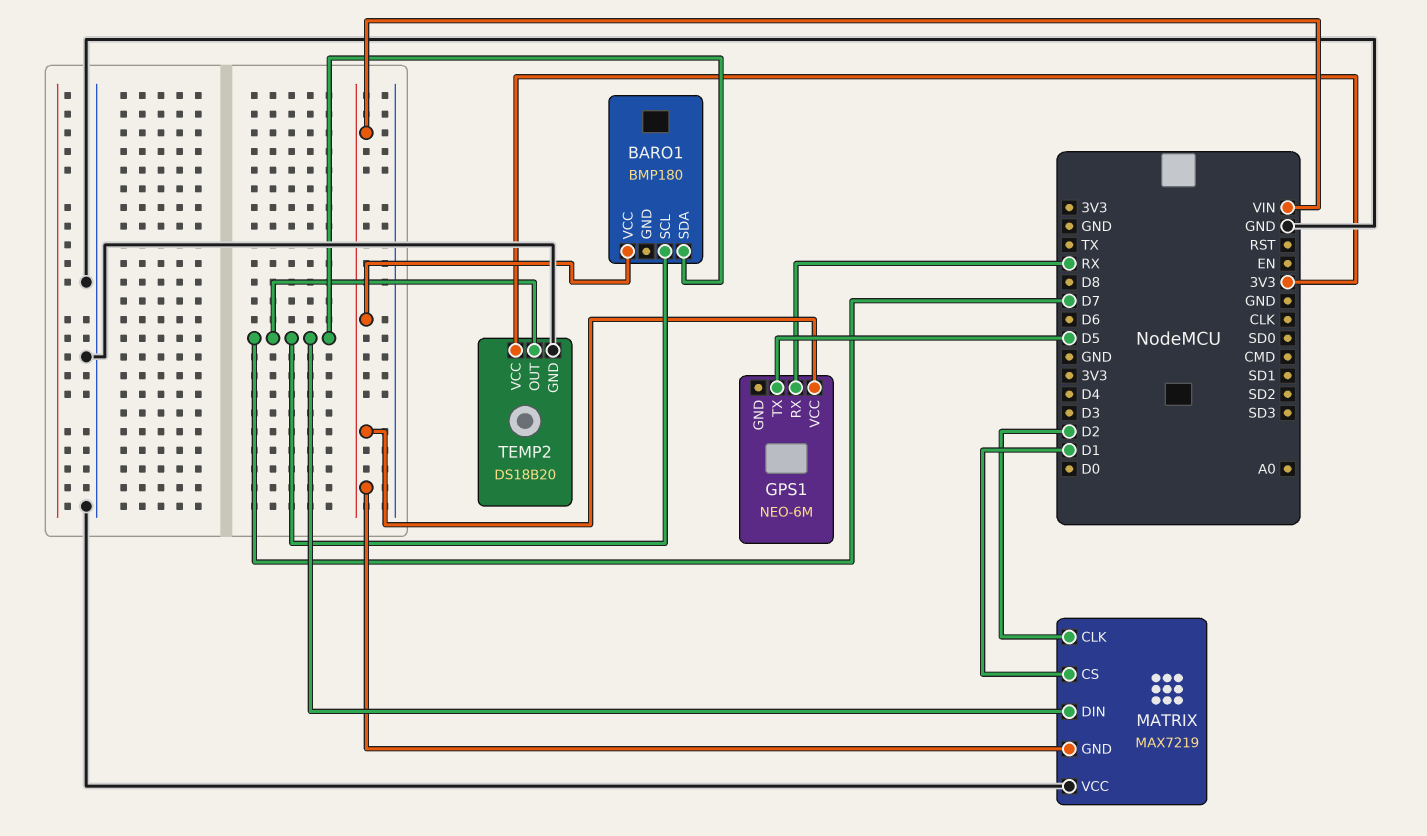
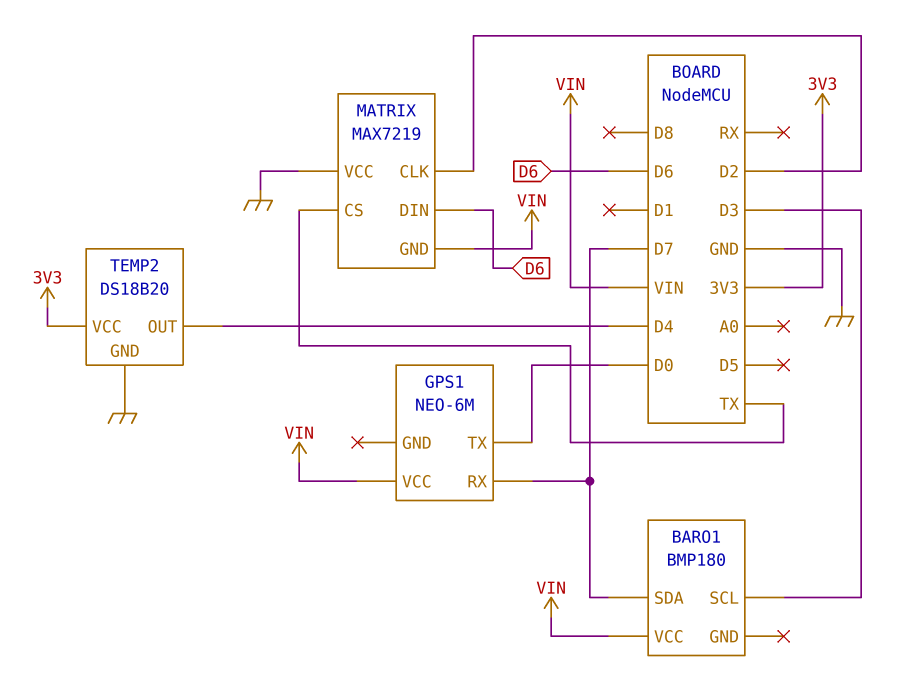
BARO1 pin SCL: D7 -> D3
GPS1 pin RX: RX -> D7
GPS1 pin TX: D5 -> D0
MATRIX pin CS: D1 -> TX
MATRIX pin DIN: D7 -> D6
TEMP2 pin OUT: D7 -> D4

